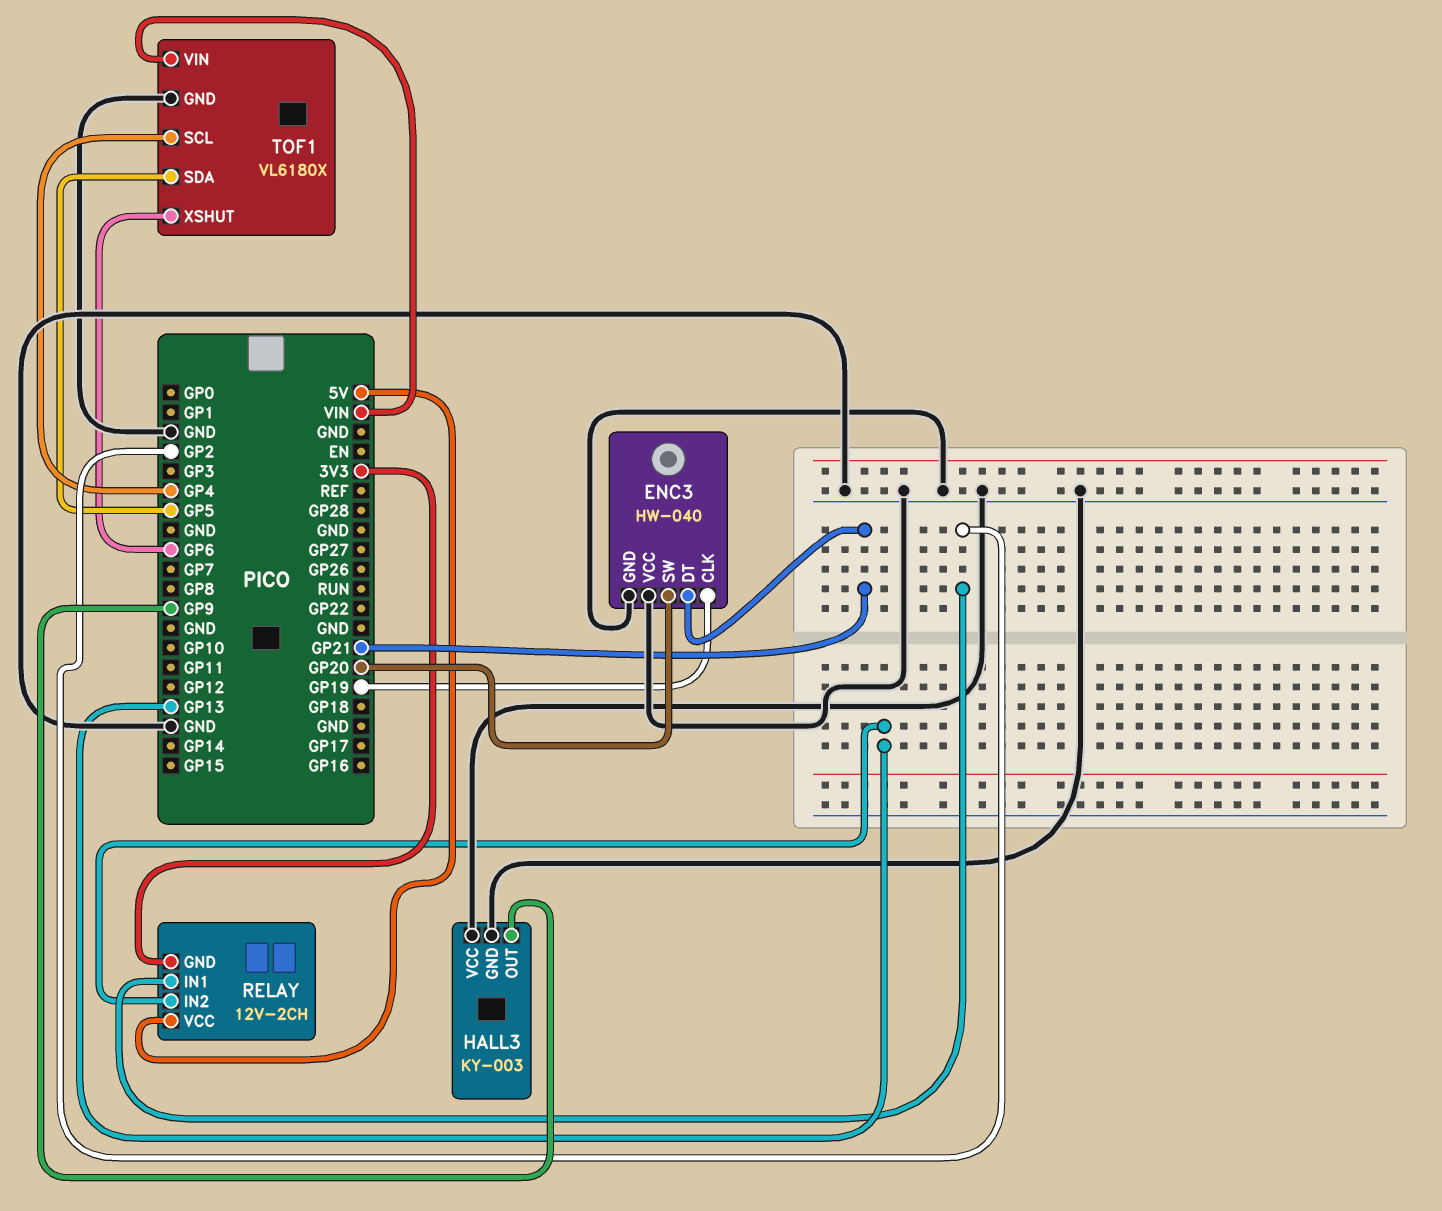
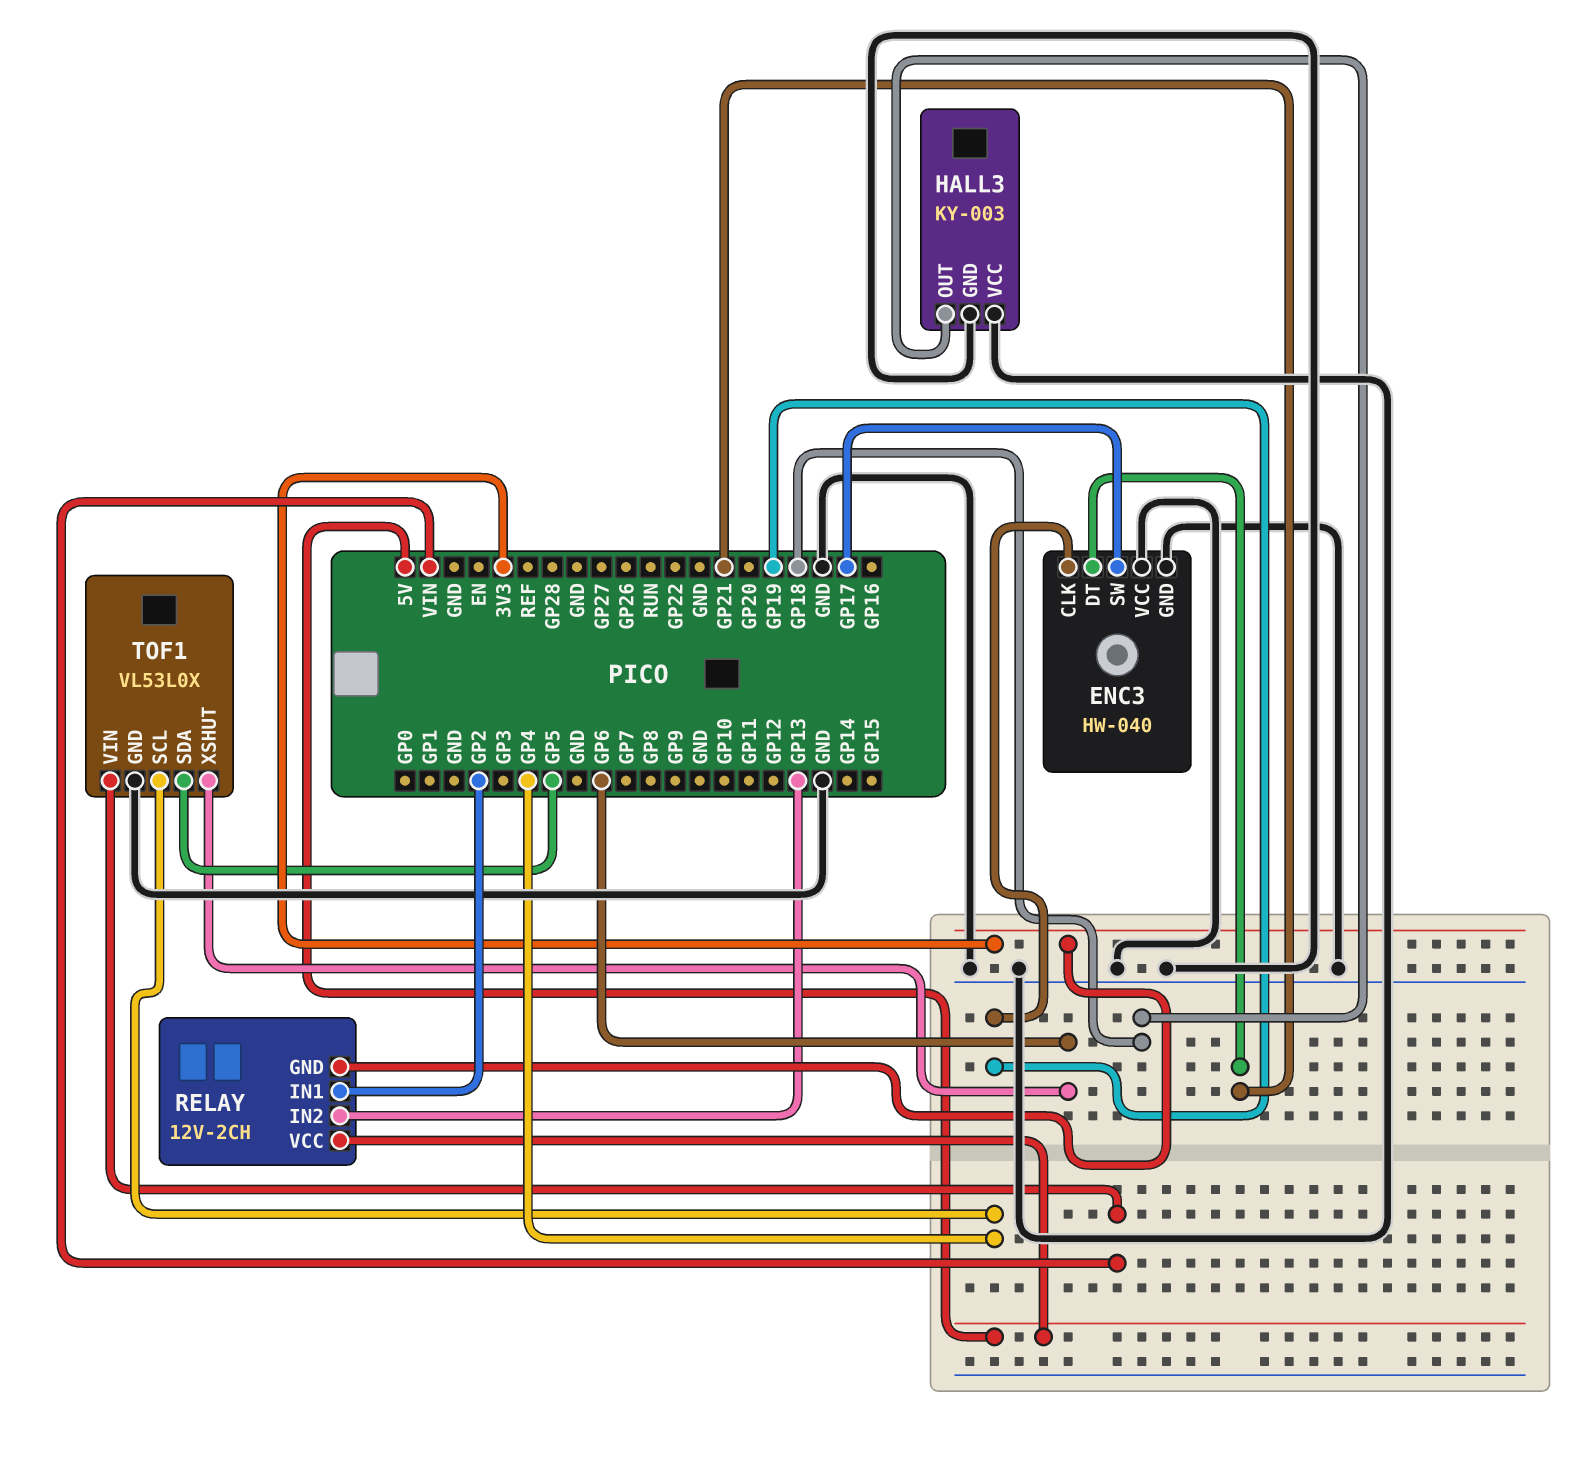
ENC3 pin SW: GP20 -> GP17
HALL3 pin OUT: GP9 -> GP18
TOF1: VL6180X -> VL53L0X

